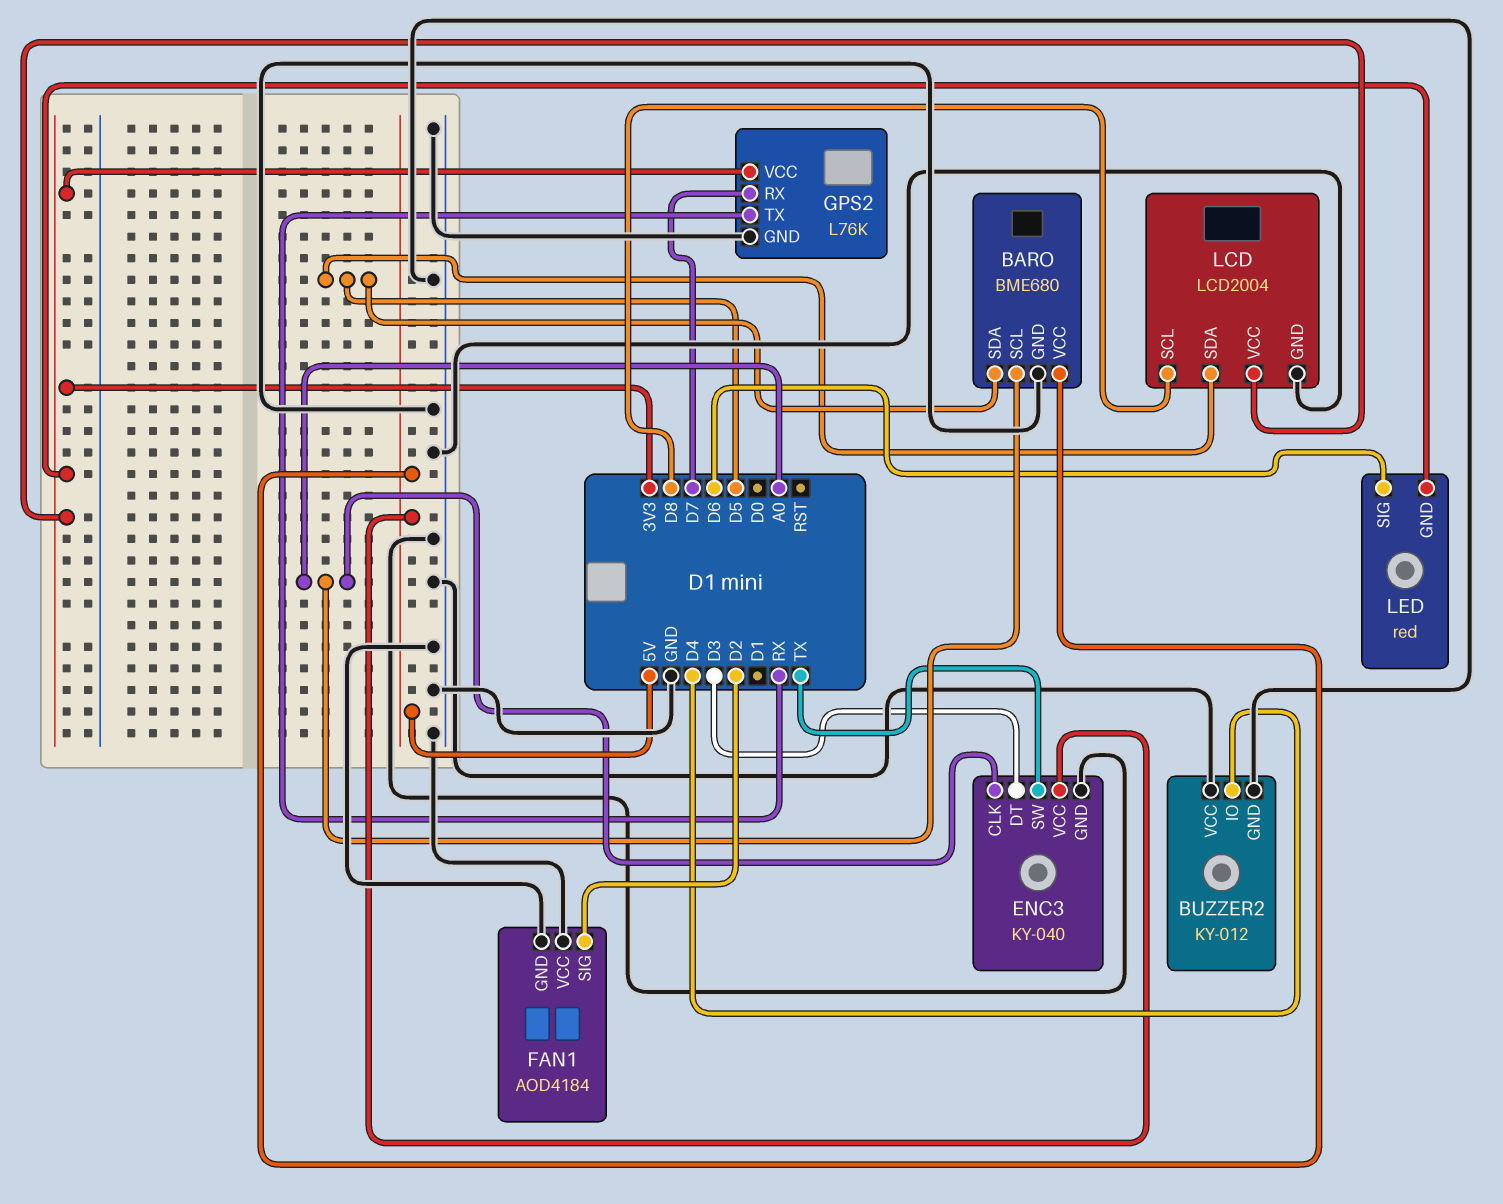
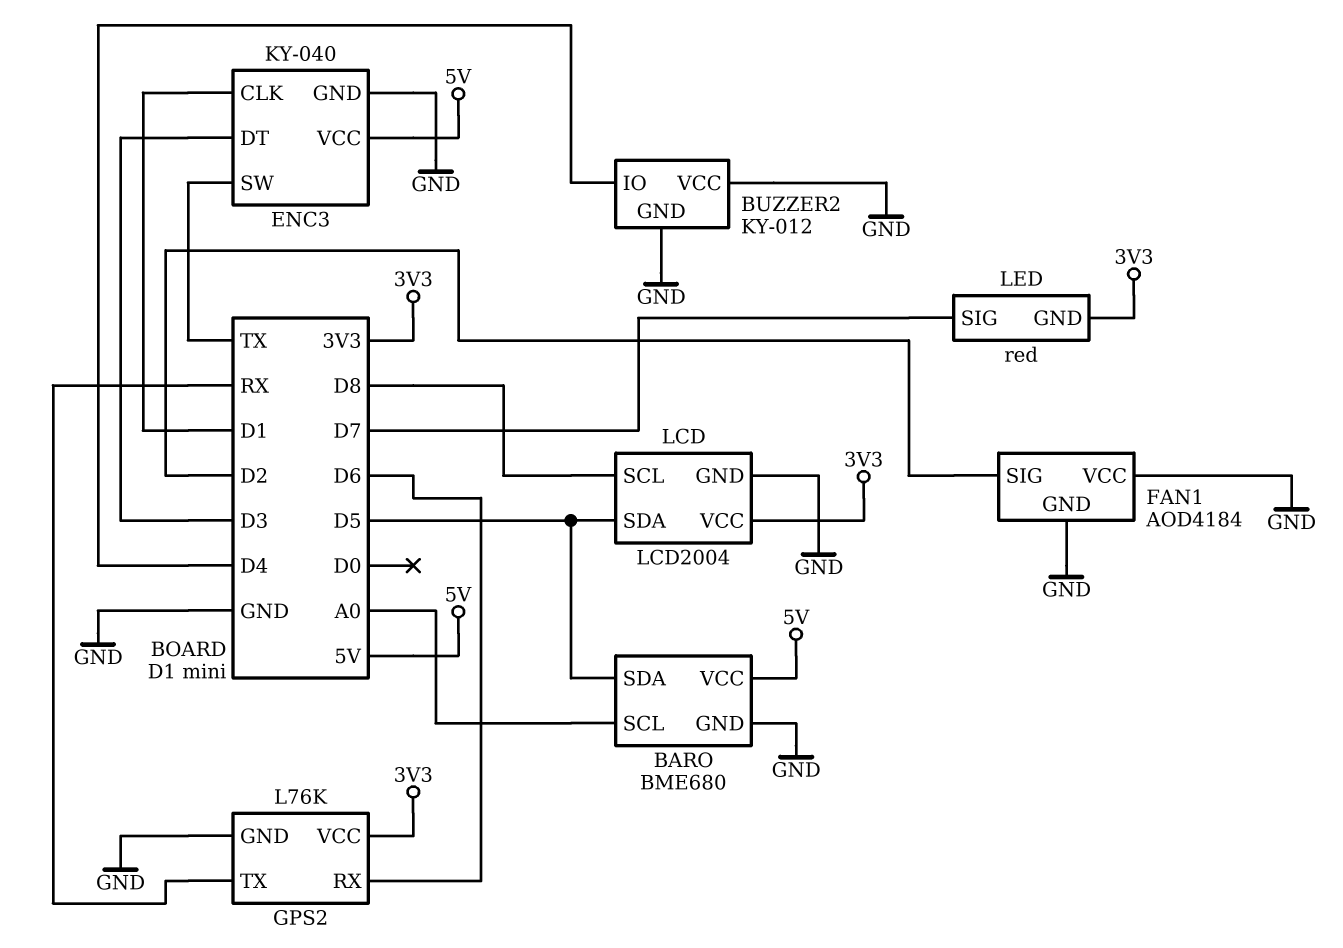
ENC3 pin CLK: A0 -> D1
GPS2 pin RX: D7 -> D6
LED pin SIG: D6 -> D7

